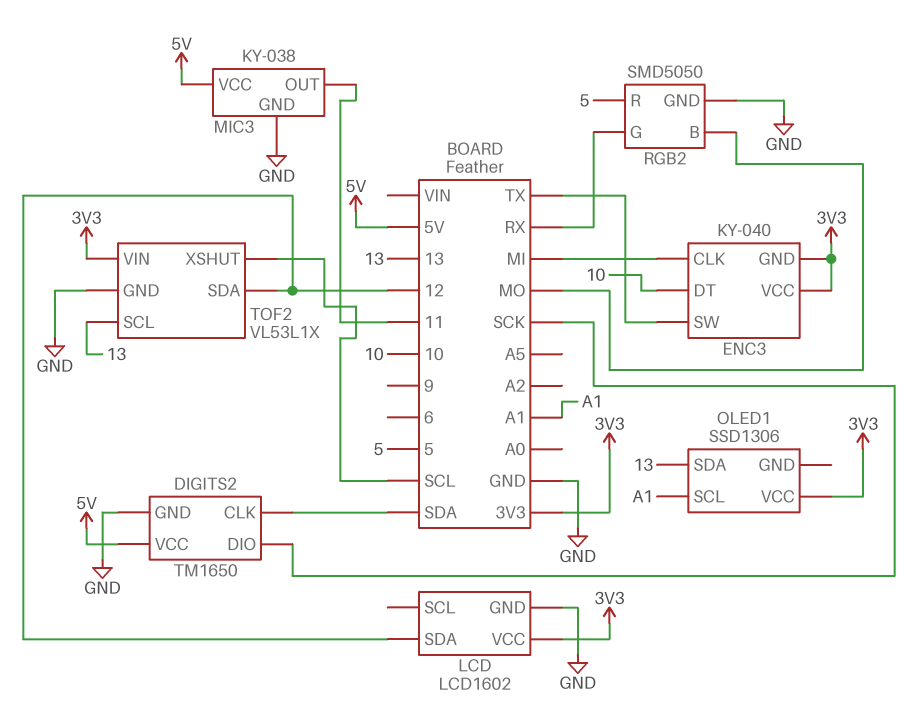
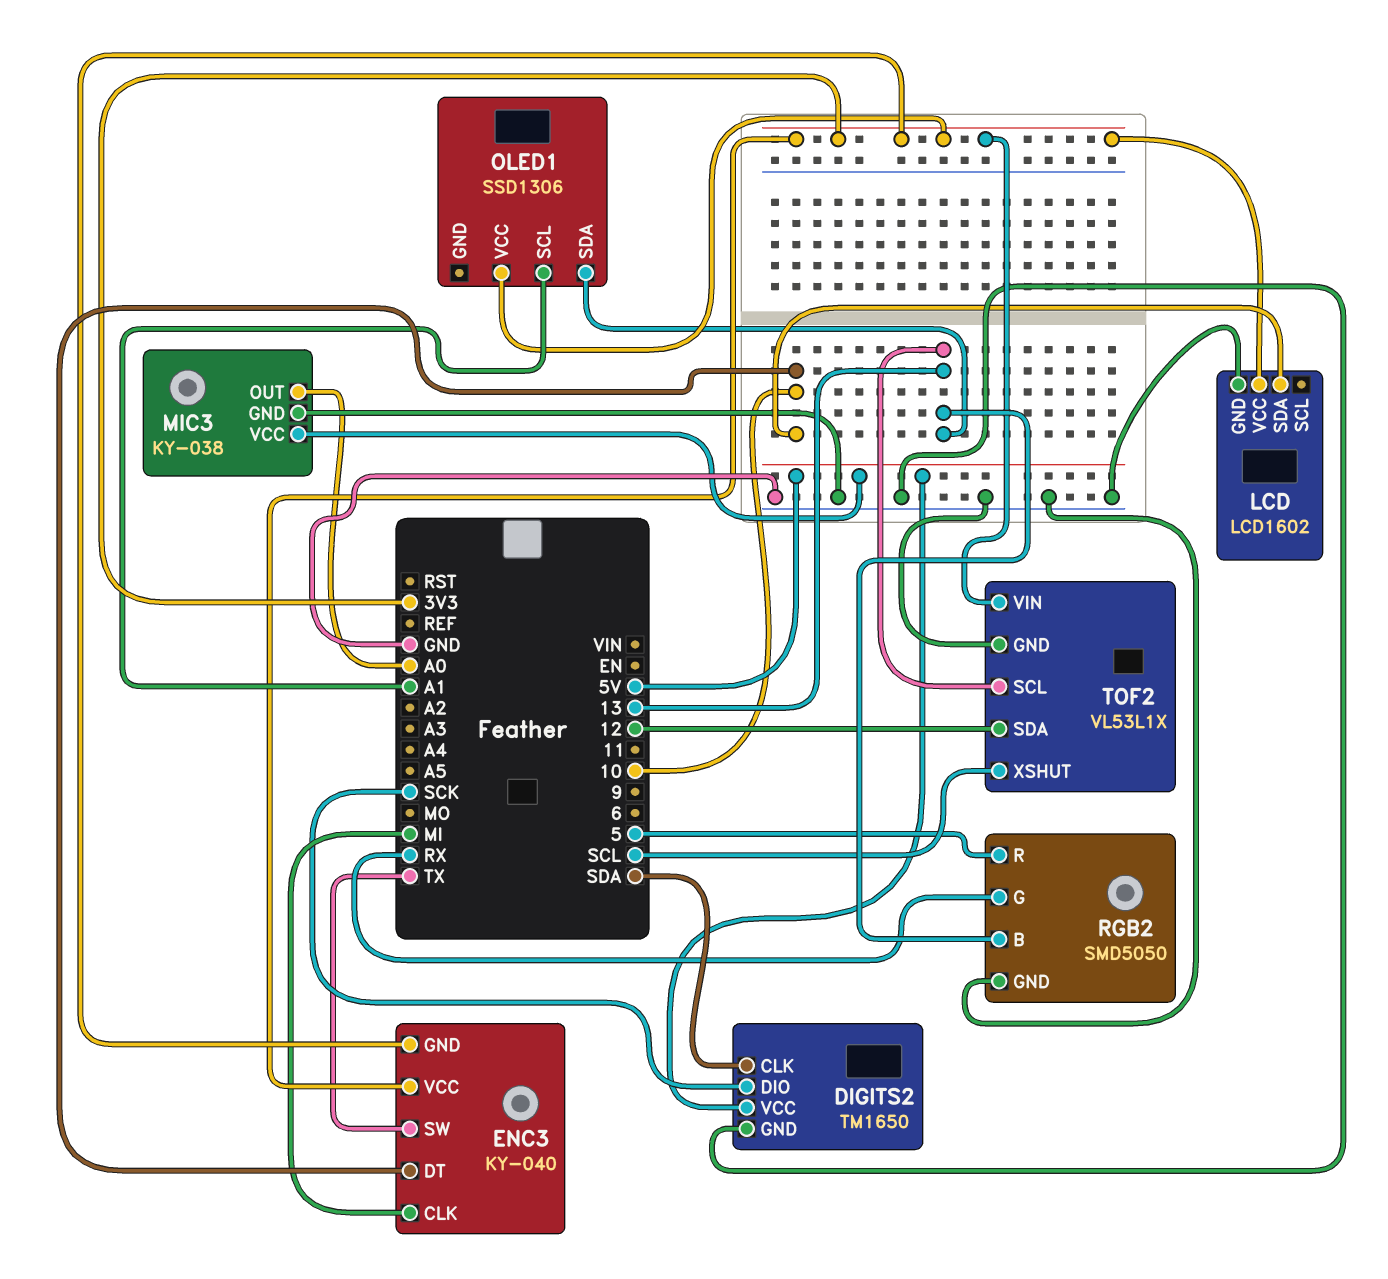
LCD pin SDA: 12 -> 10
MIC3 pin OUT: 11 -> A0
RGB2 pin B: MO -> 13

